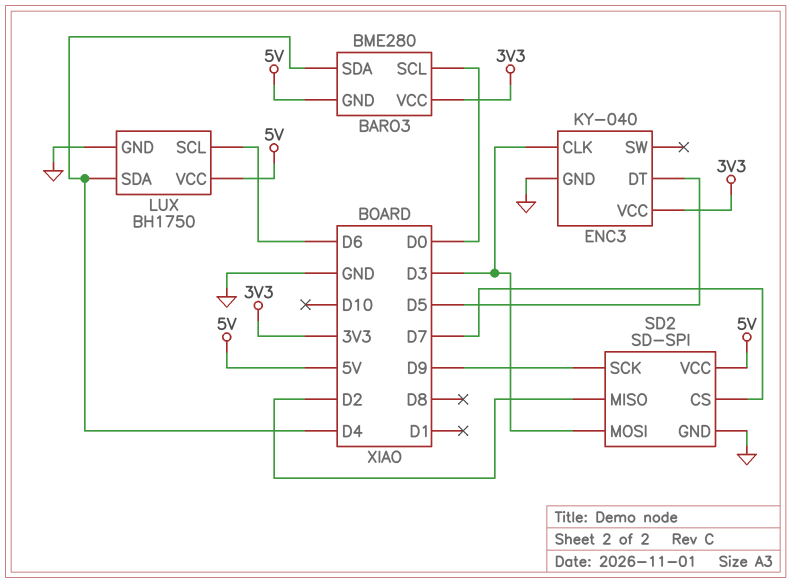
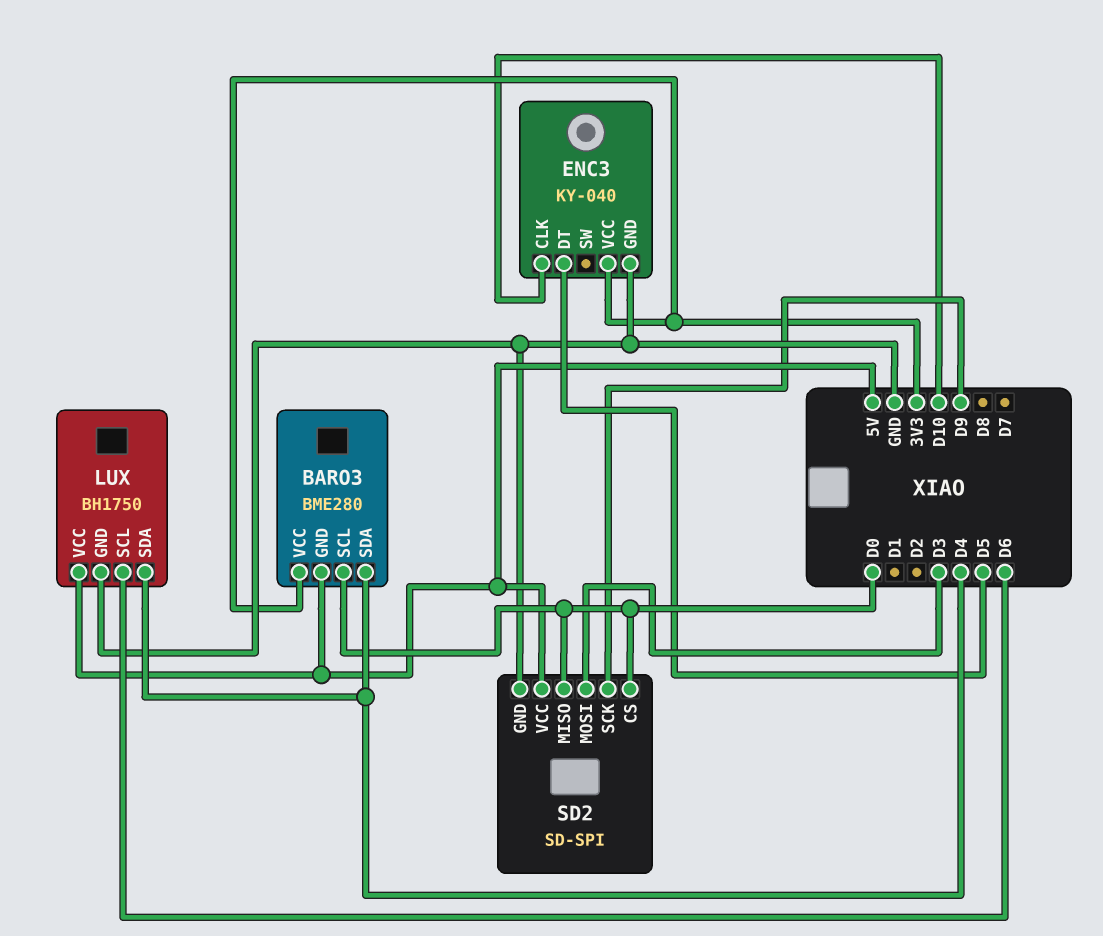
ENC3 pin CLK: D3 -> D10
SD2 pin CS: D7 -> D0
SD2 pin MISO: D2 -> D0

